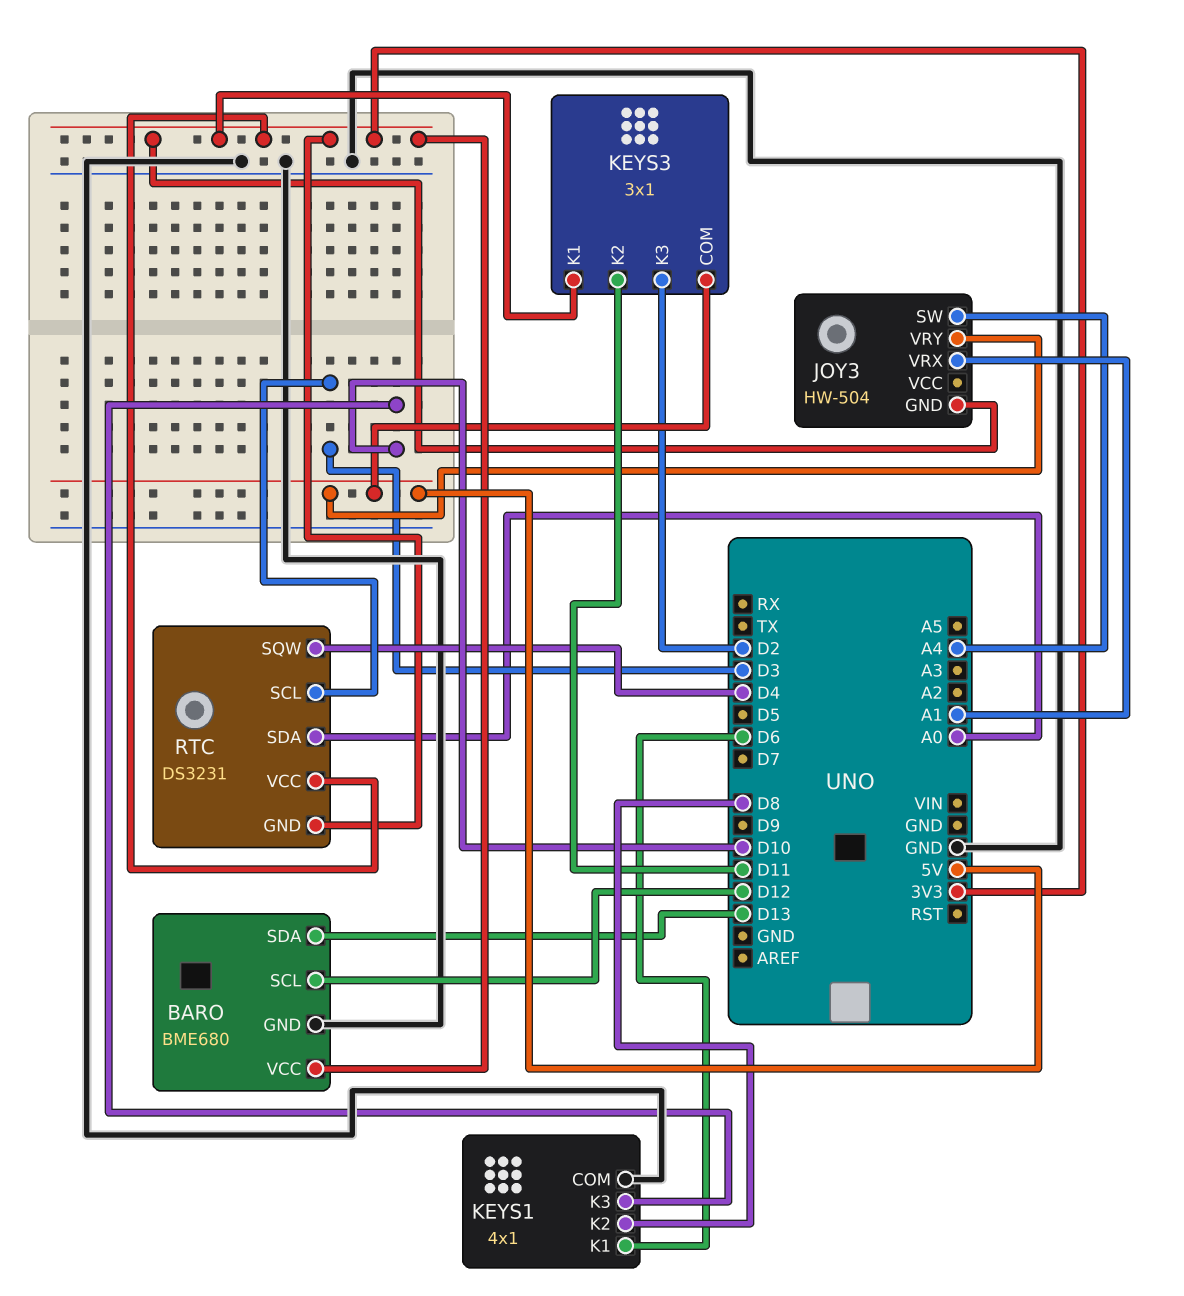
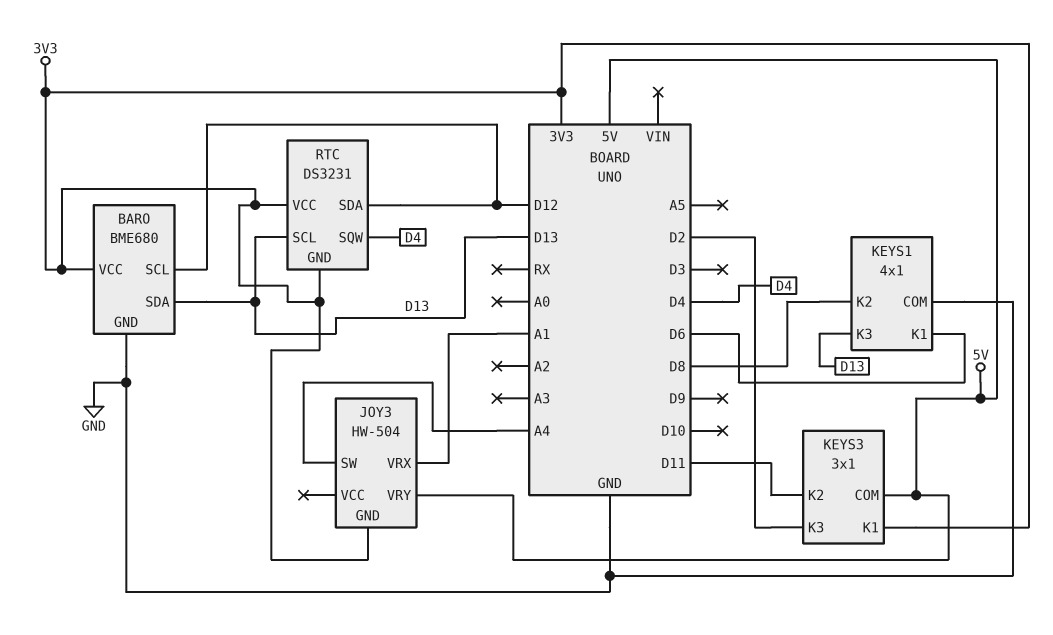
KEYS1 pin K3: D10 -> D13
RTC pin SCL: D3 -> D13
RTC pin SDA: A0 -> D12

